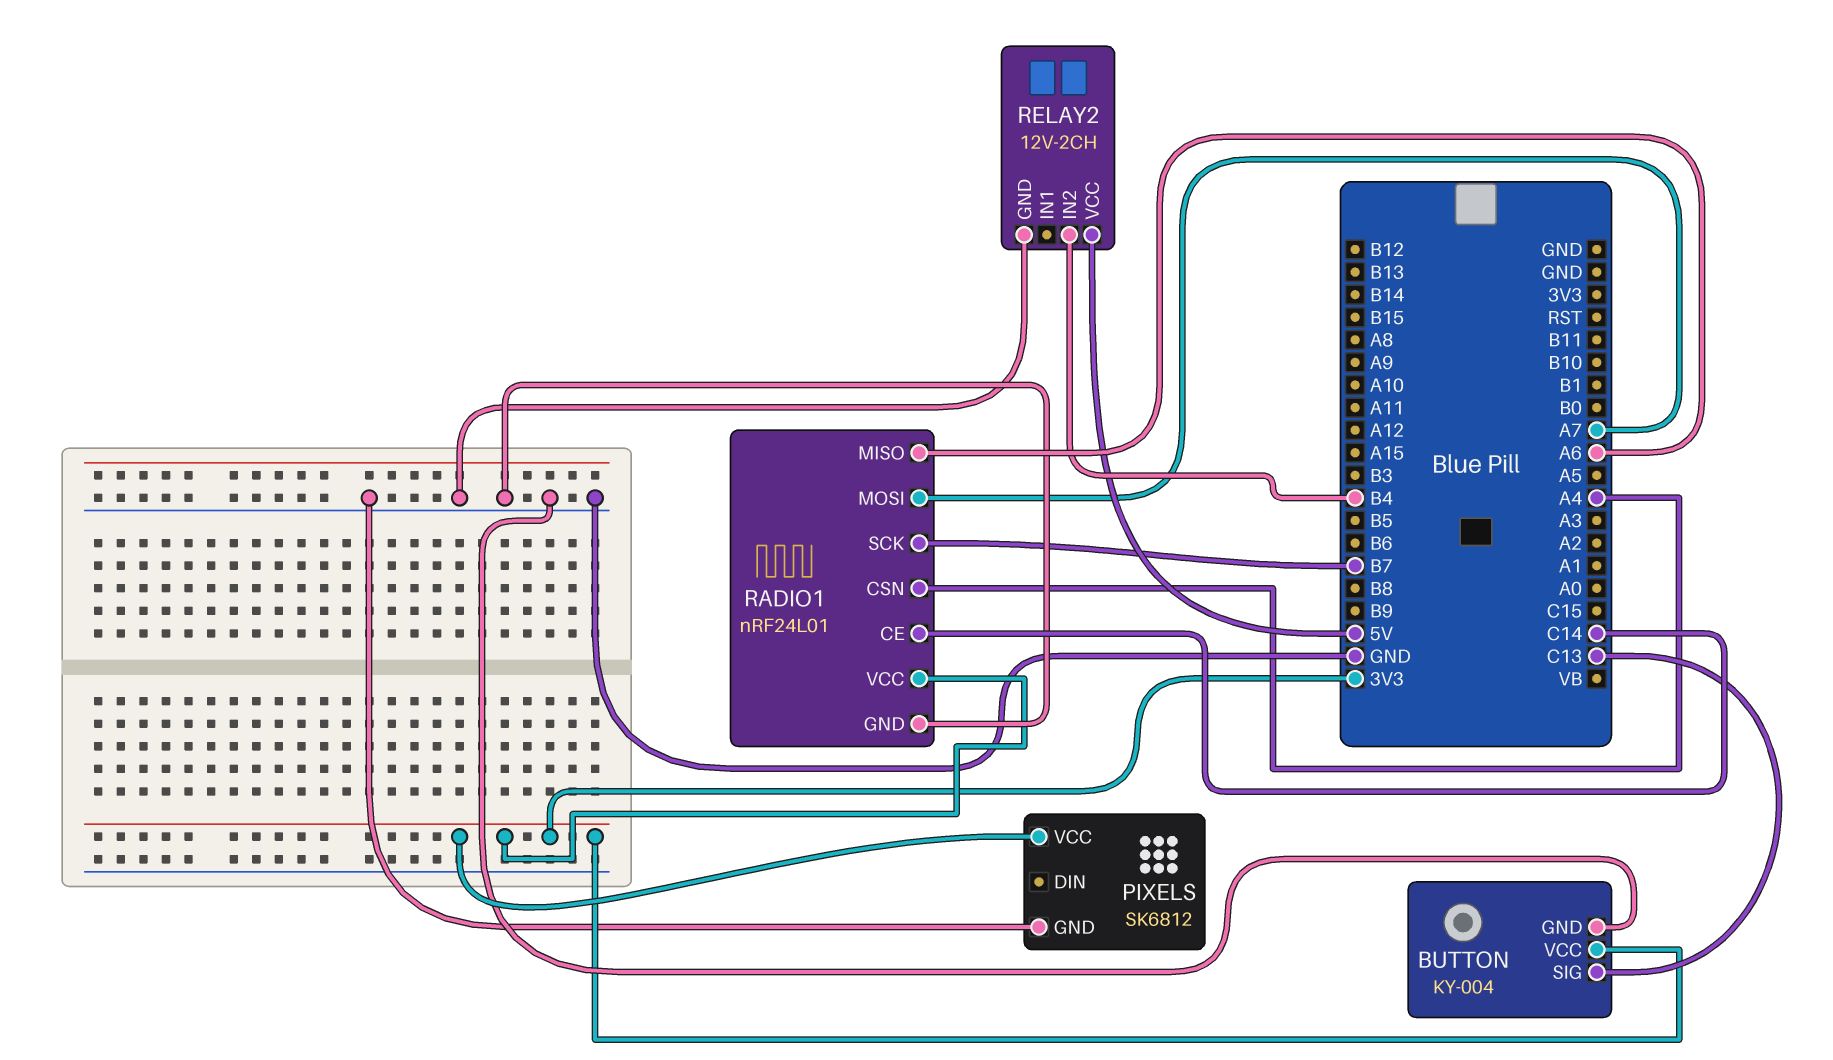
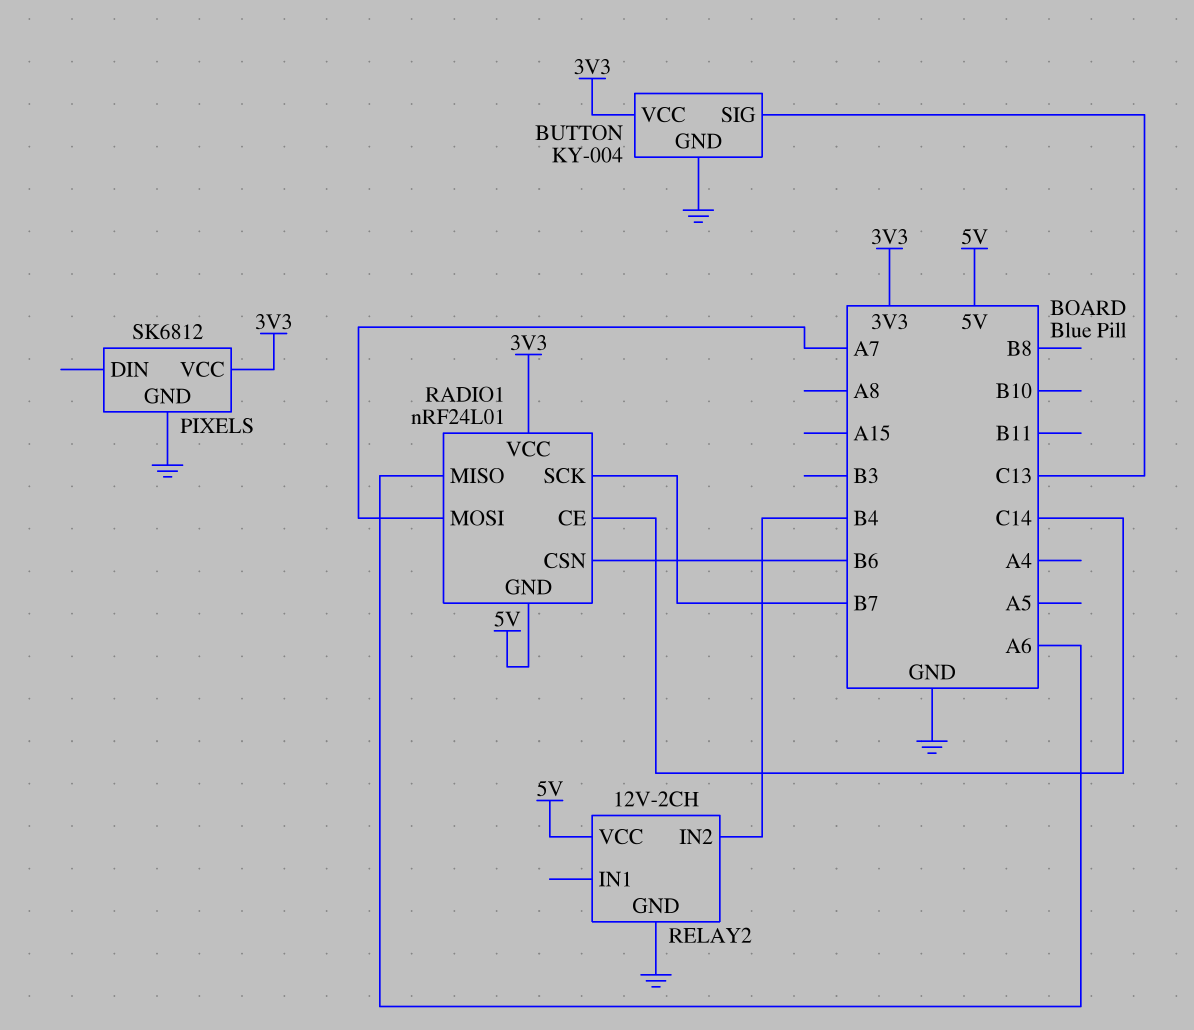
RADIO1 pin CSN: A4 -> B6
RADIO1 pin GND: GND -> 5V

